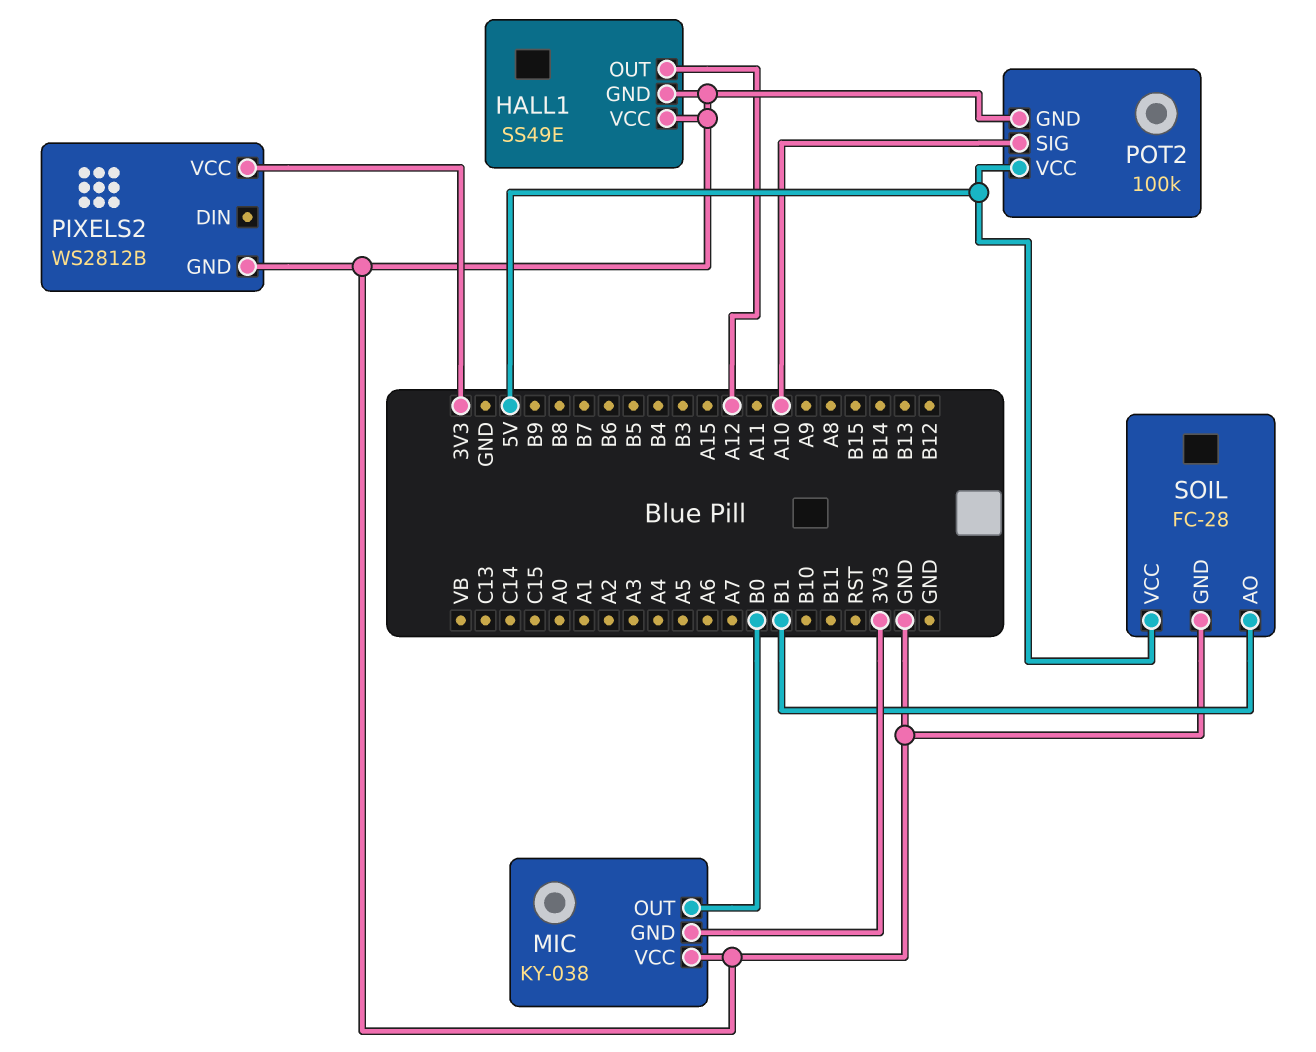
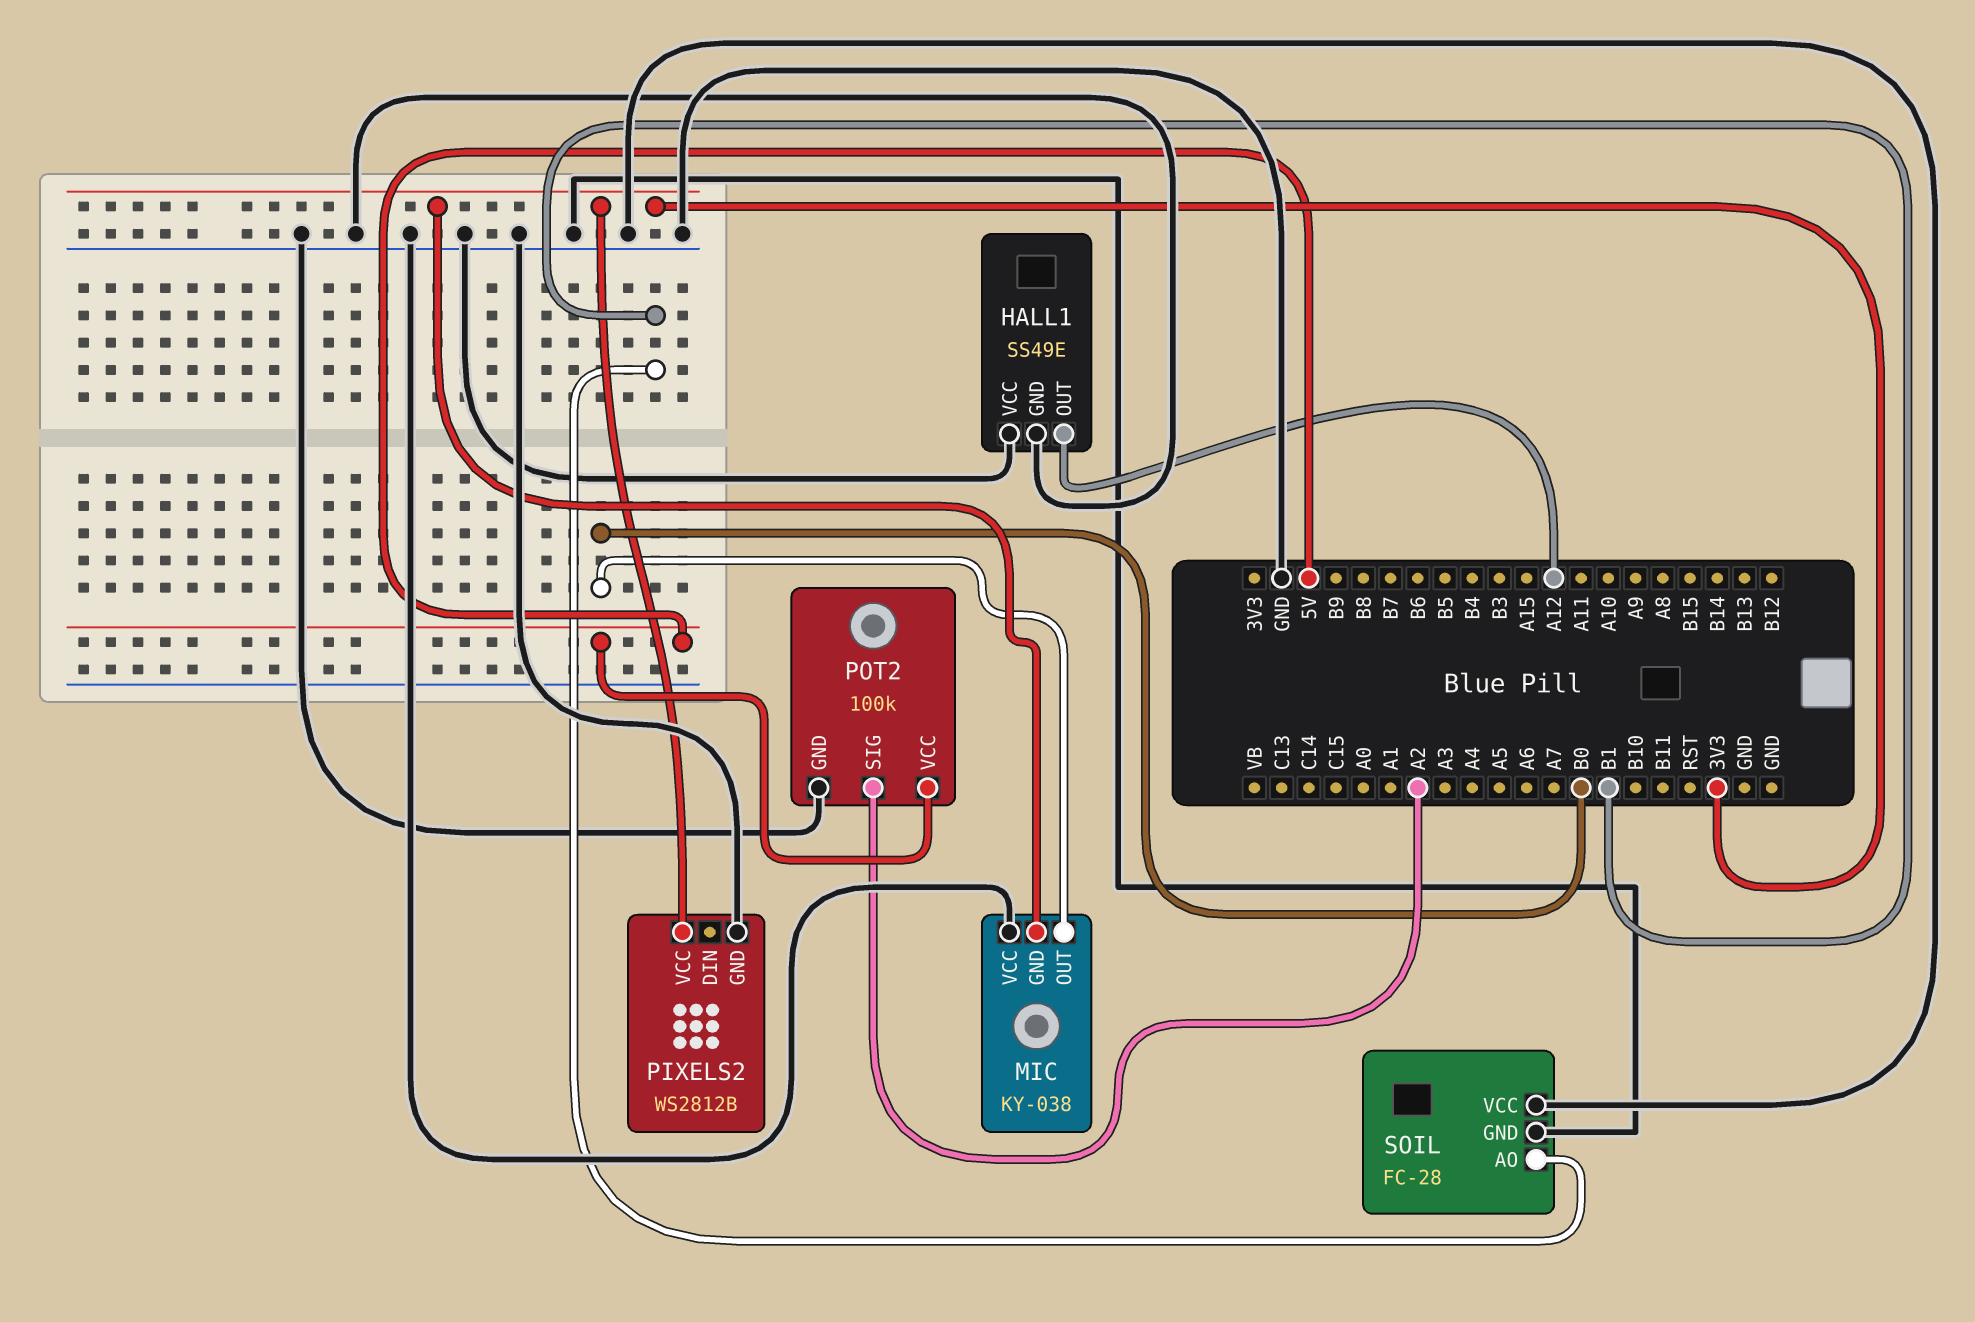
POT2 pin SIG: A10 -> A2
SOIL pin VCC: 5V -> GND

